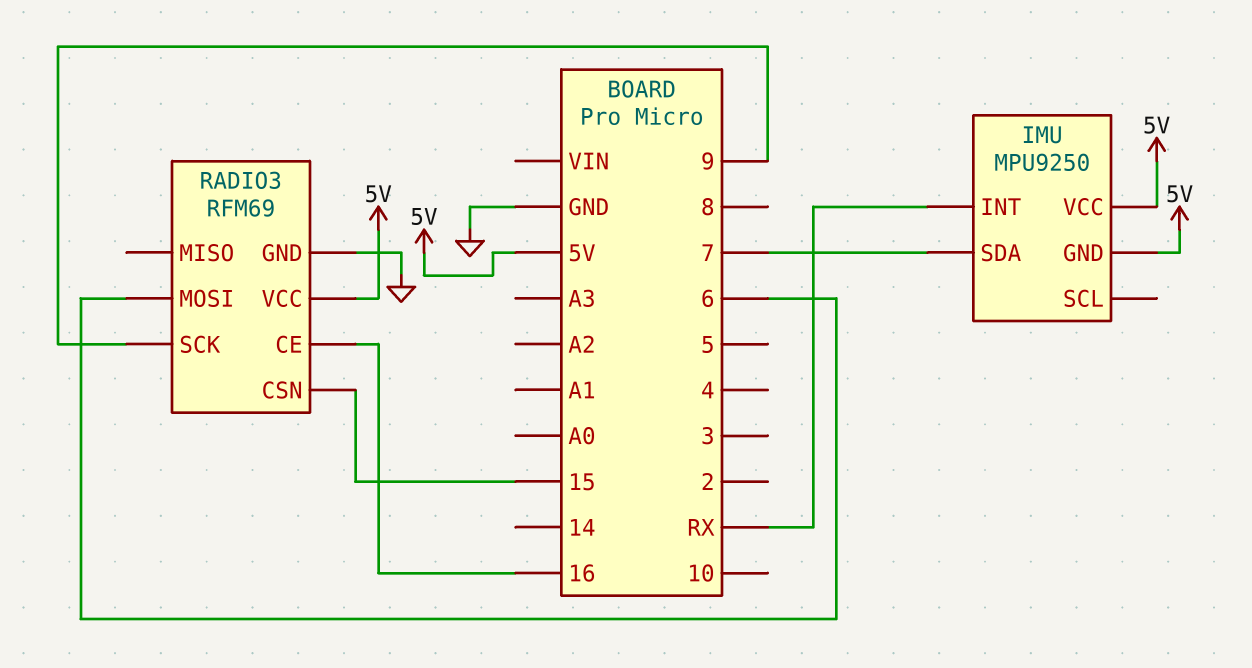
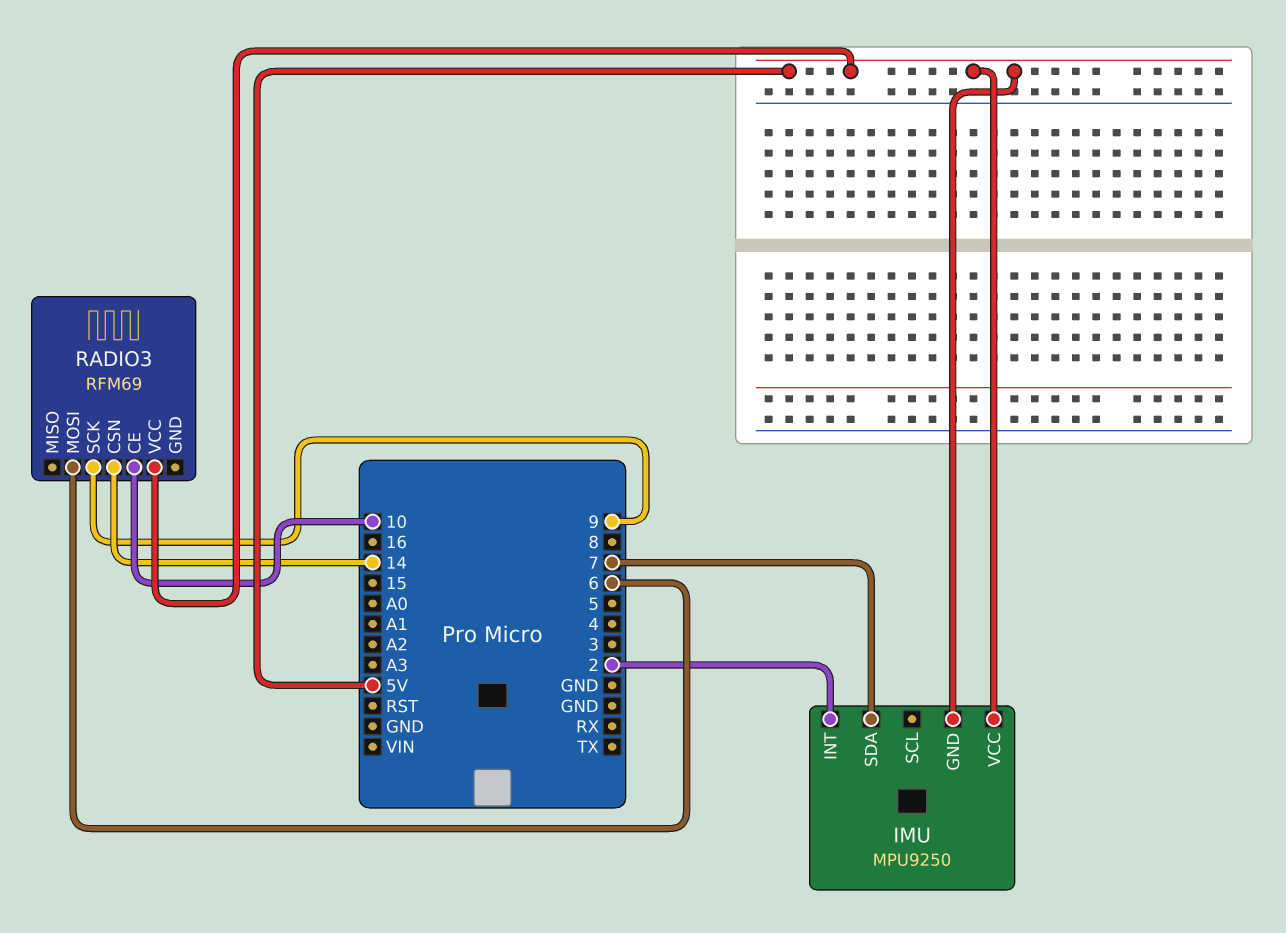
IMU pin INT: RX -> 2
RADIO3 pin CE: 16 -> 10
RADIO3 pin CSN: 15 -> 14
RADIO3 pin GND: GND -> none

